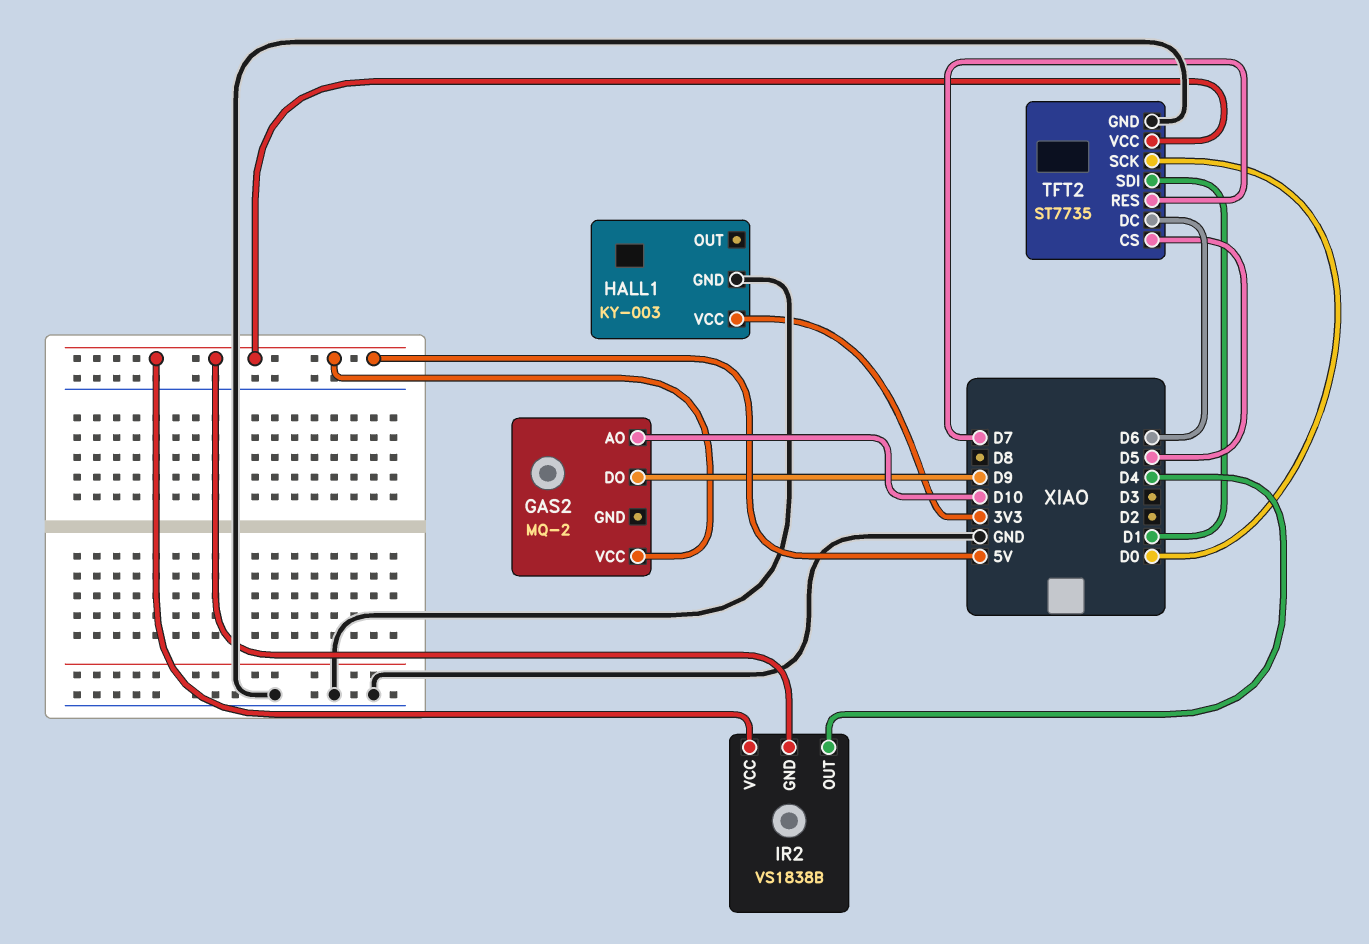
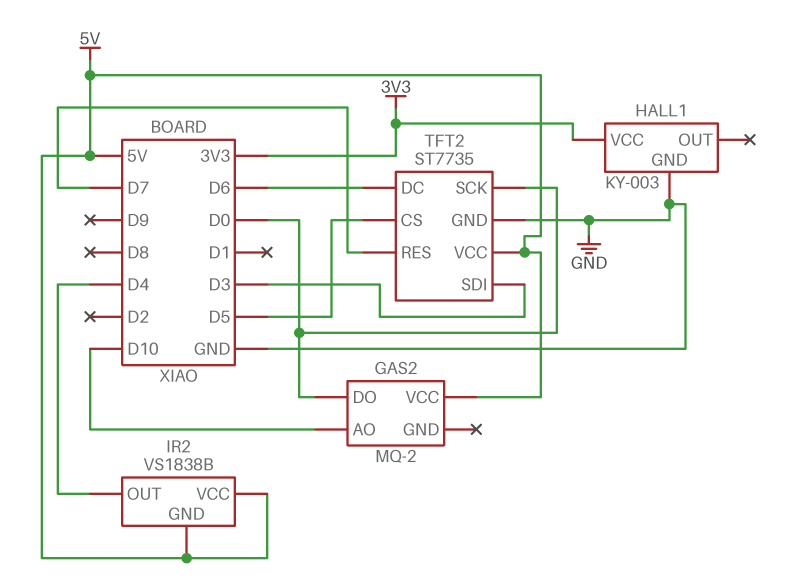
GAS2 pin DO: D9 -> D0
TFT2 pin SDI: D1 -> D3

